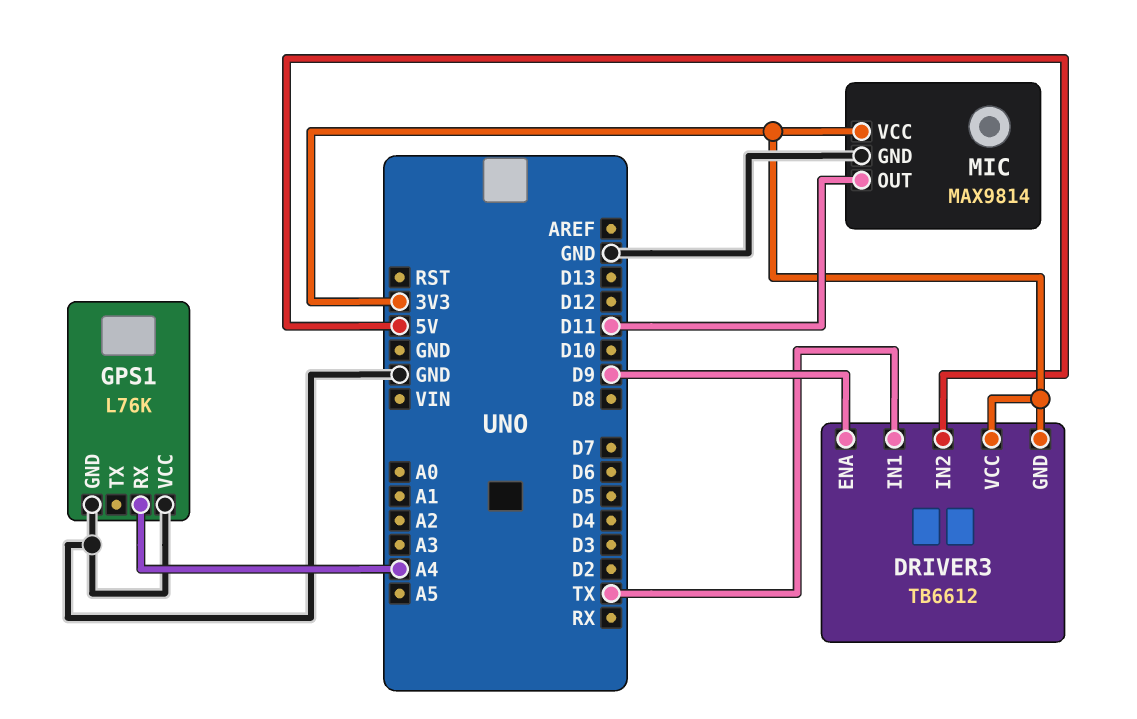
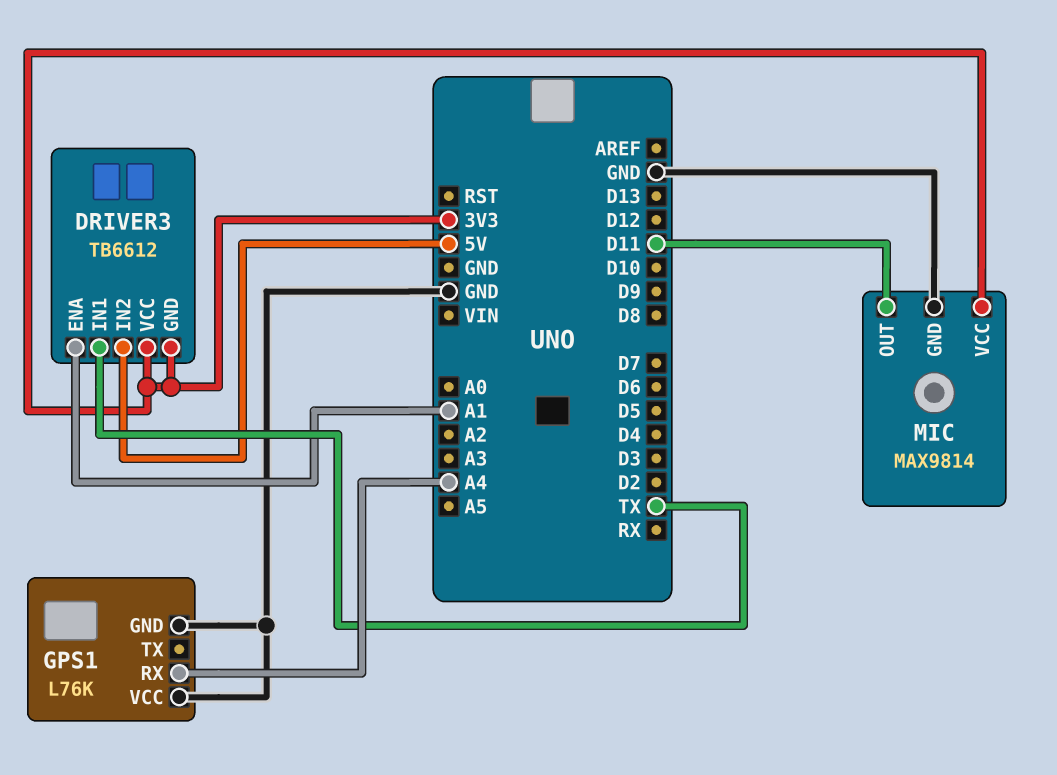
DRIVER3 pin ENA: D9 -> A1

